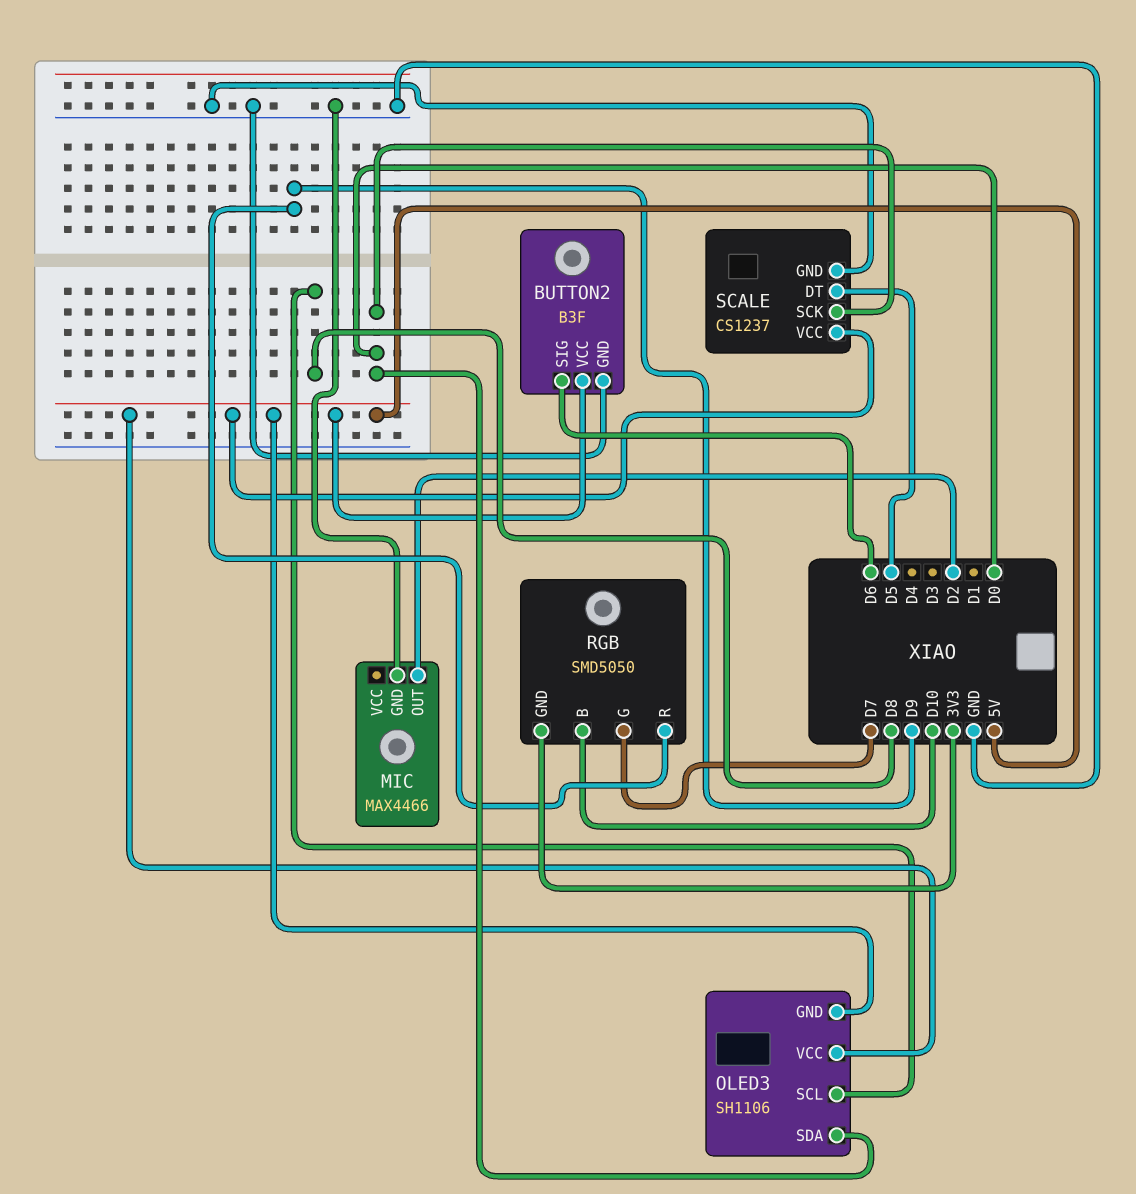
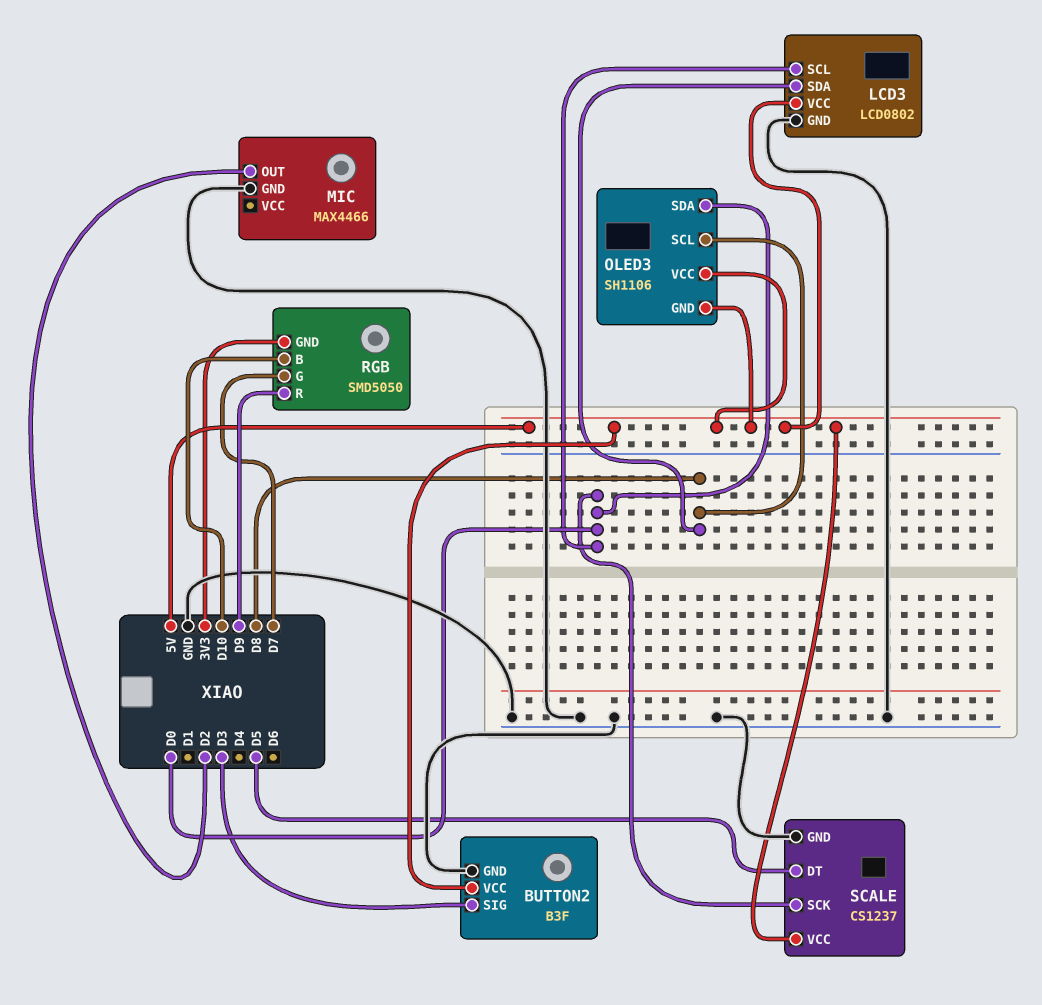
BUTTON2 pin SIG: D6 -> D3
LCD3: none -> LCD0802
LCD3 pin GND: none -> GND
LCD3 pin SCL: none -> D0
LCD3 pin SDA: none -> D8
LCD3 pin VCC: none -> 5V

